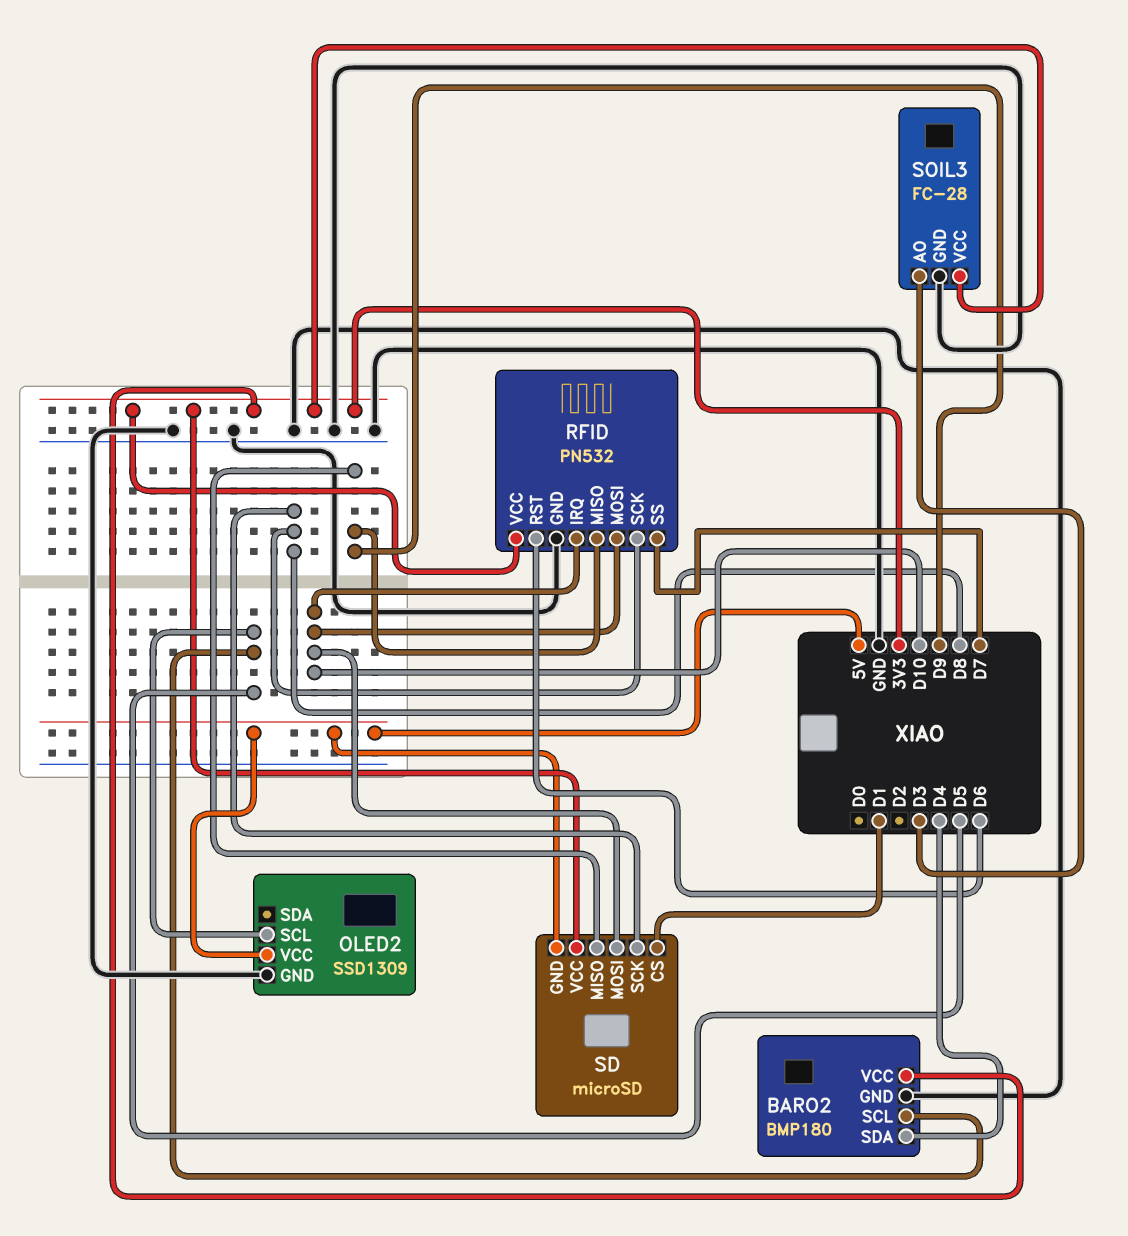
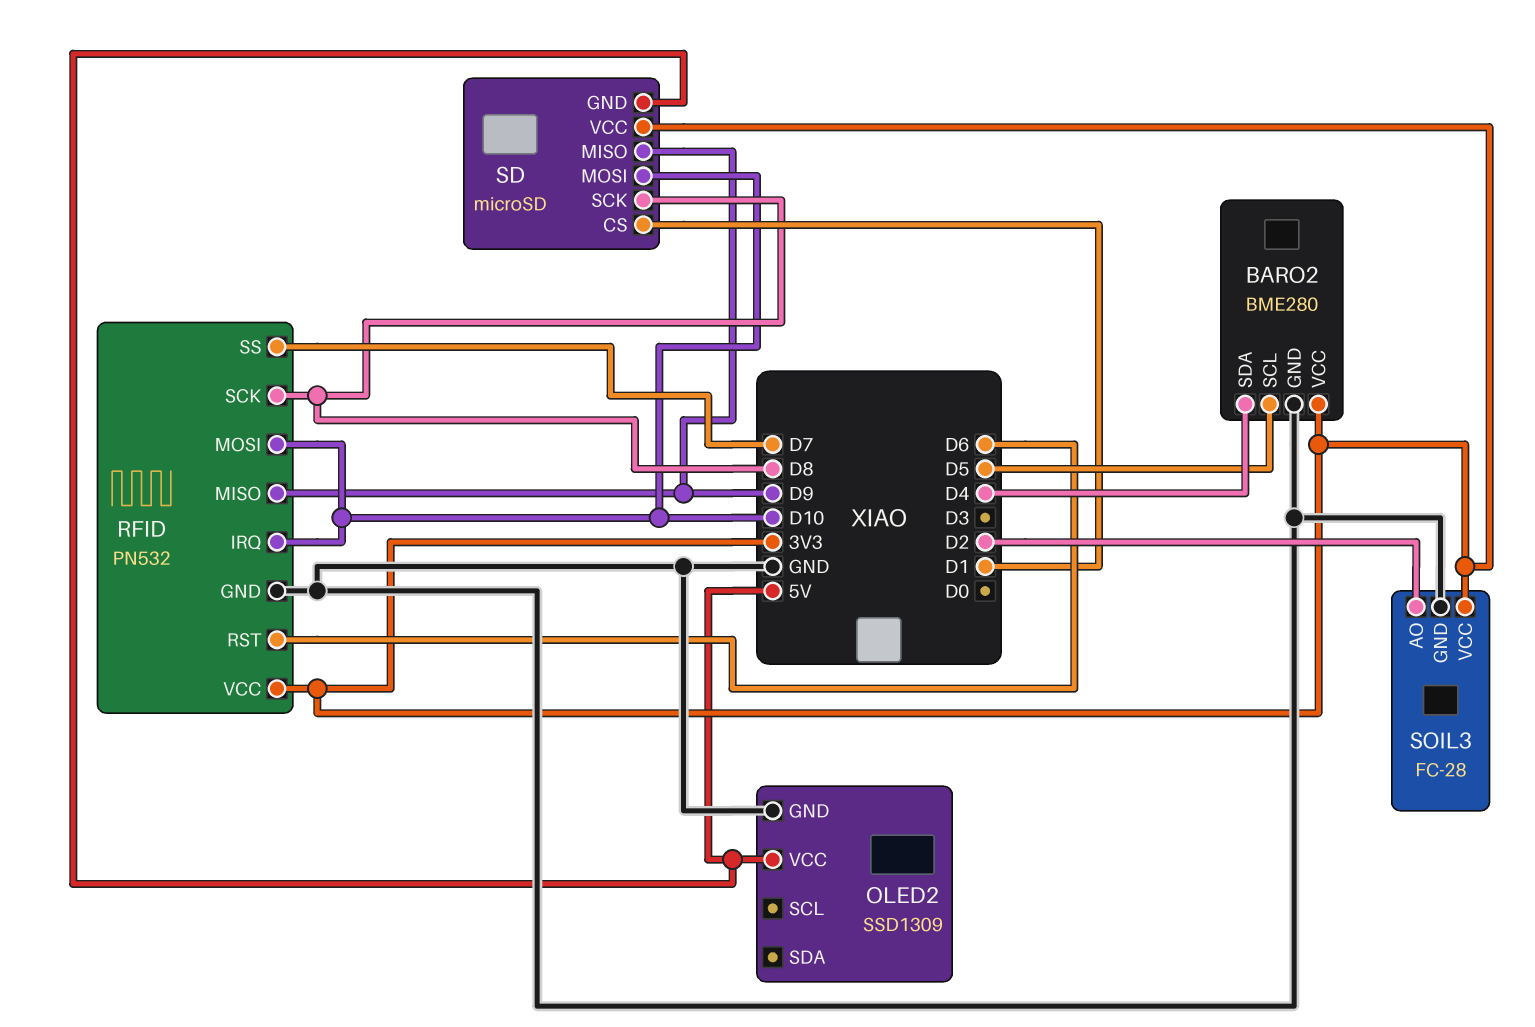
BARO2: BMP180 -> BME280
OLED2 pin SCL: D5 -> none
SOIL3 pin AO: D3 -> D2

